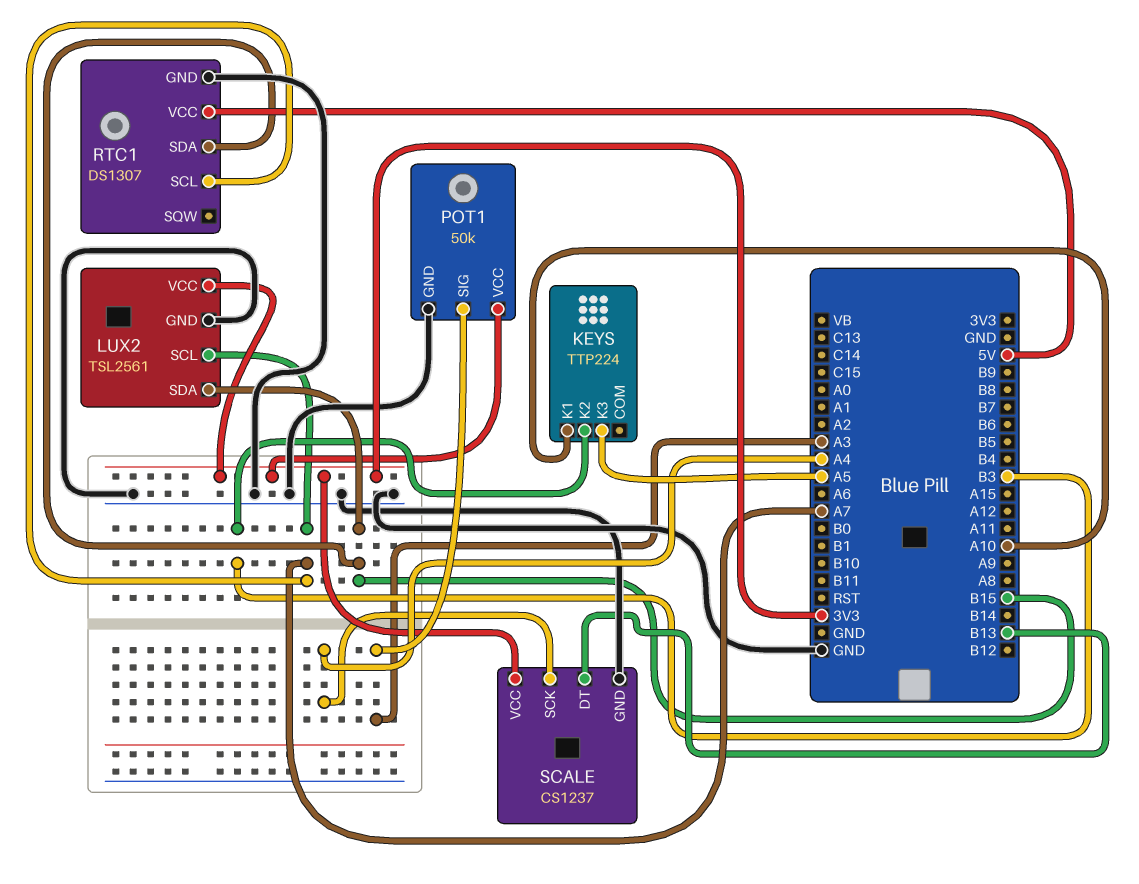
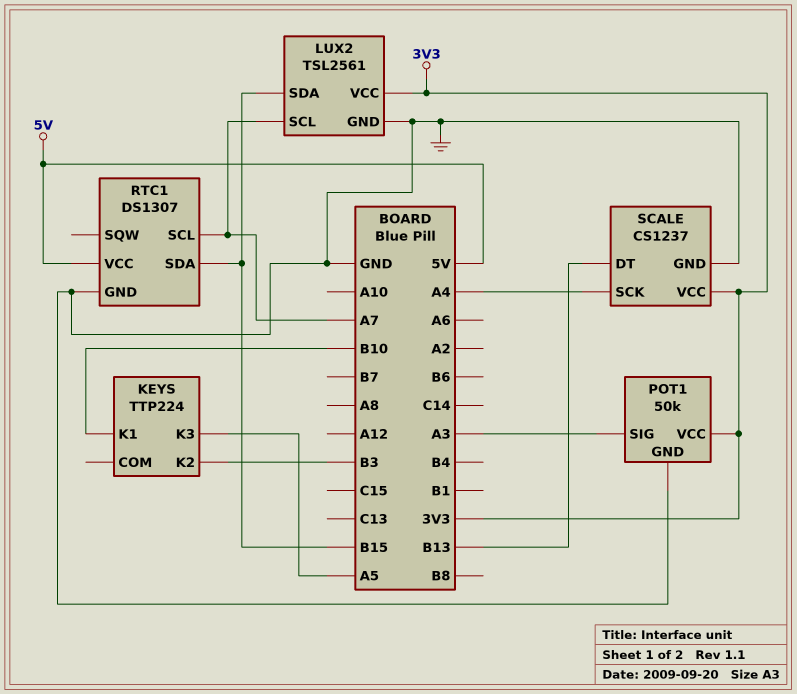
KEYS pin K1: A10 -> B10

